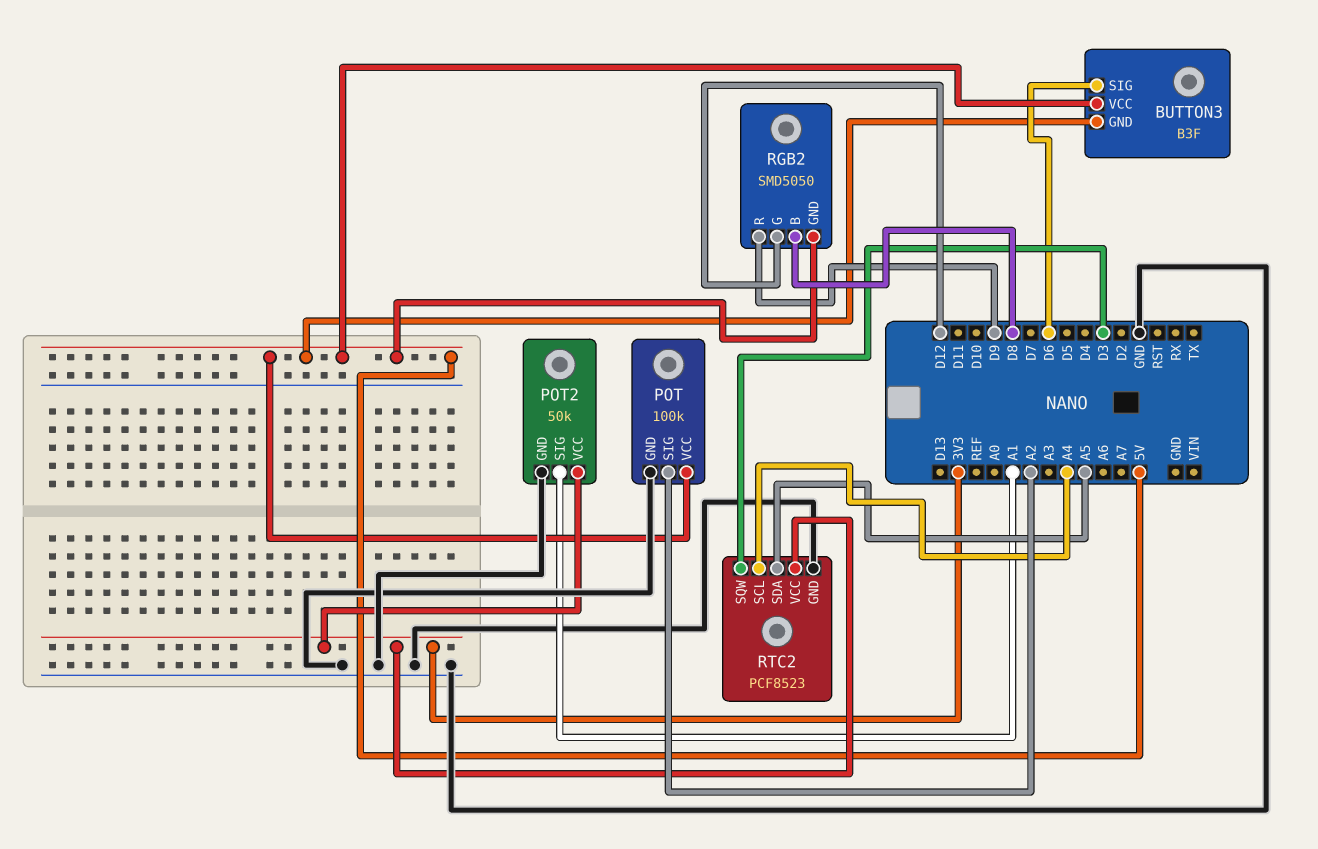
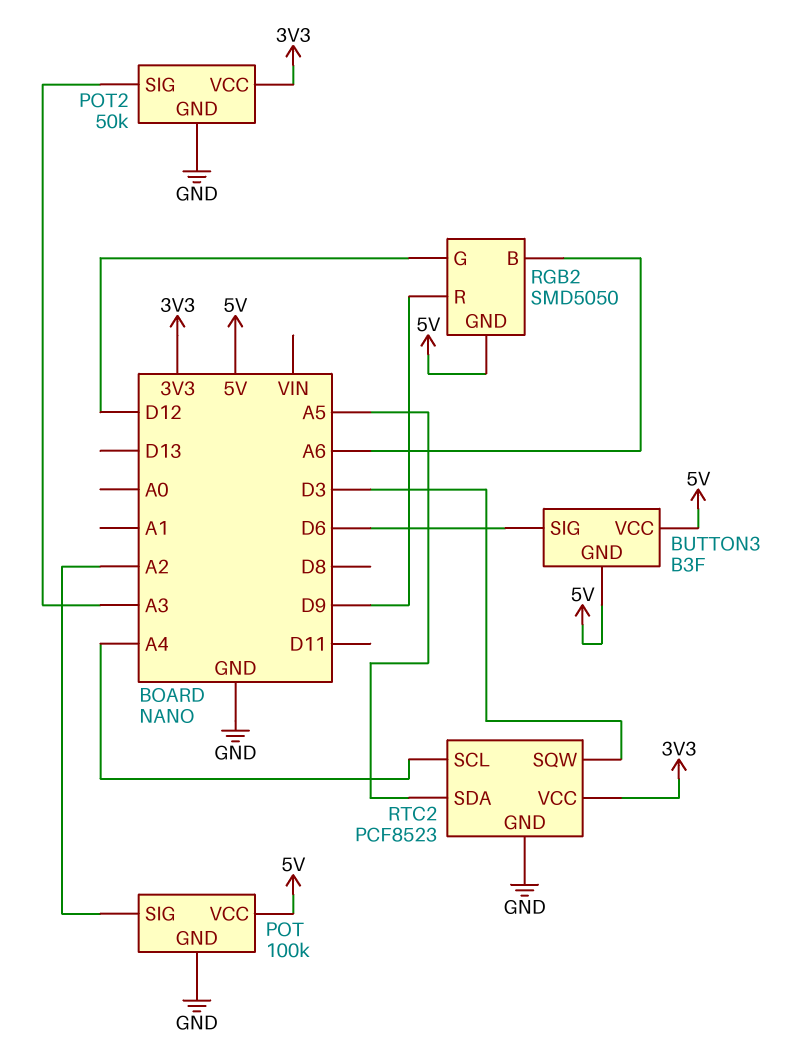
POT2 pin SIG: A1 -> A3
RGB2 pin B: D8 -> A6

